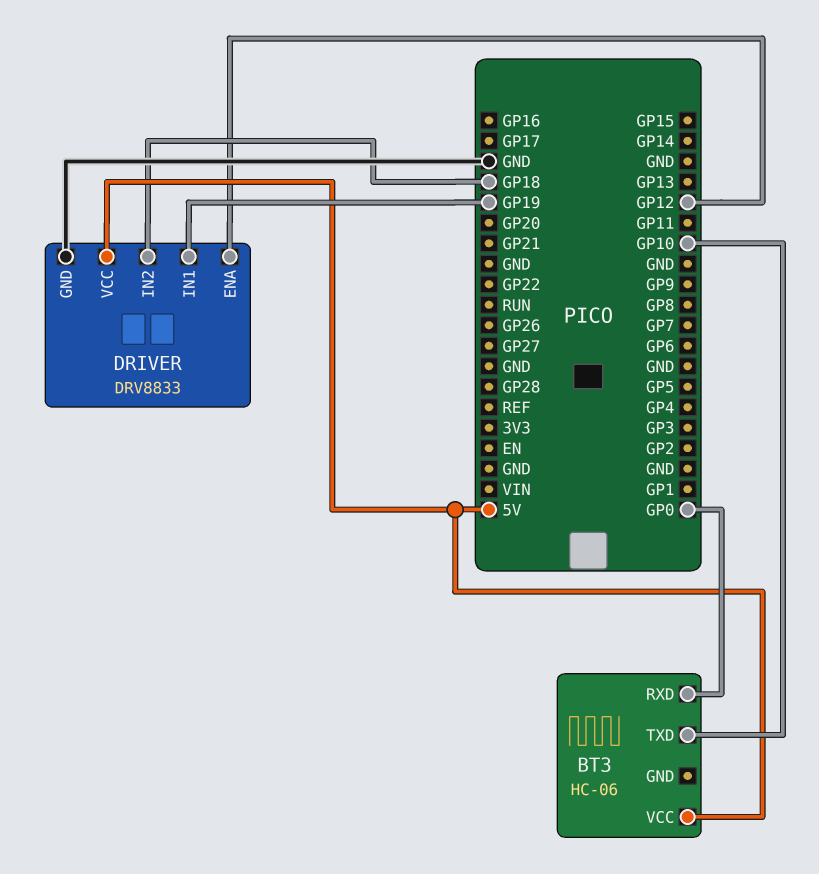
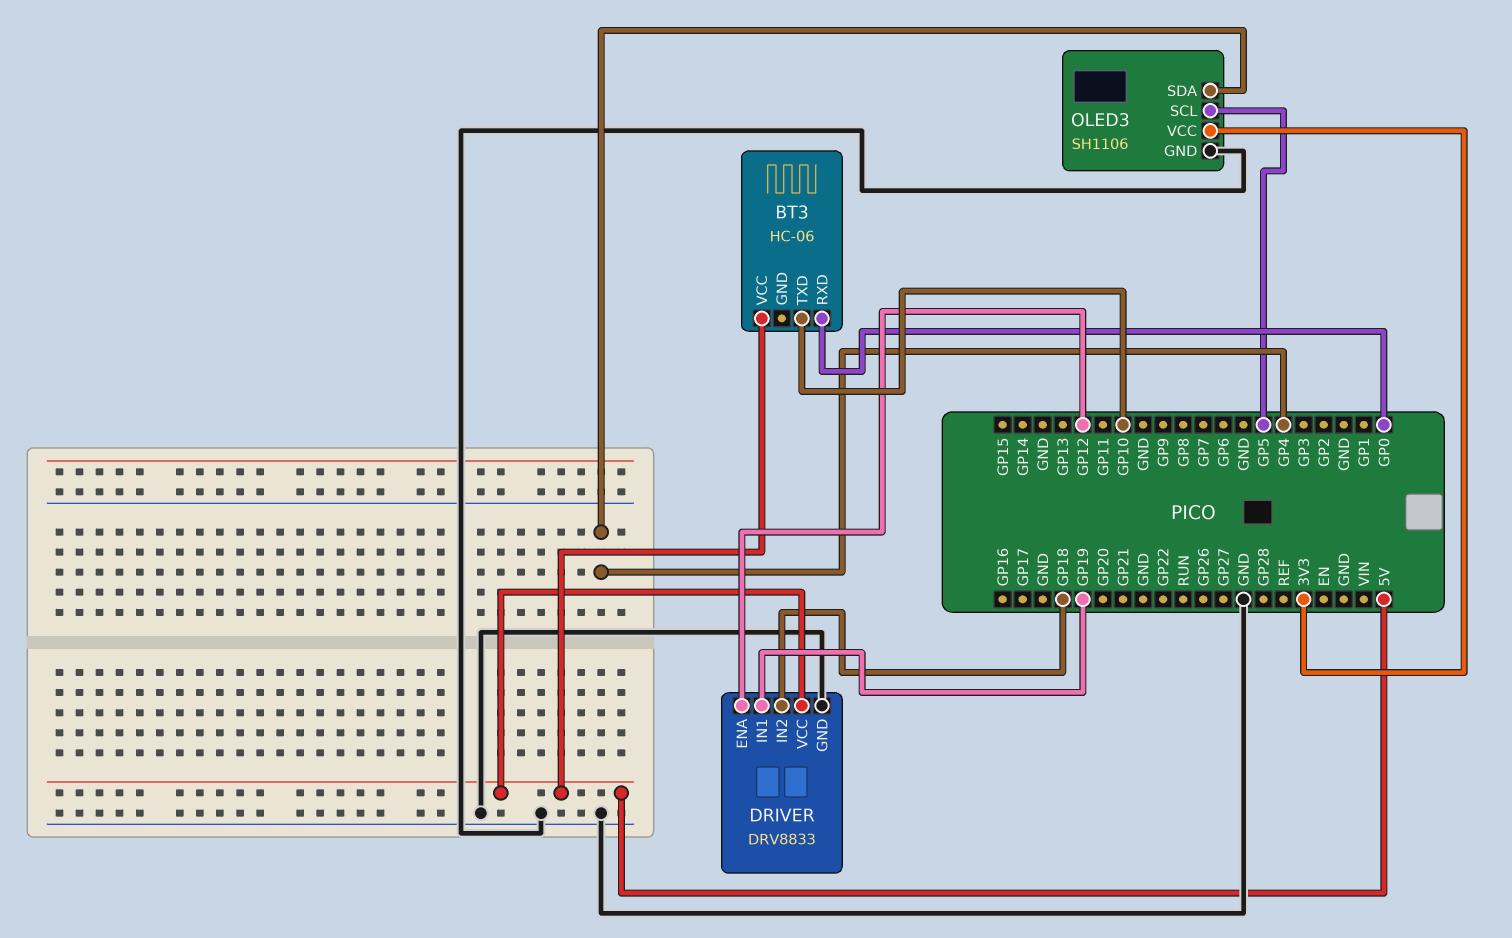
OLED3: none -> SH1106
OLED3 pin GND: none -> GND
OLED3 pin SCL: none -> GP5
OLED3 pin SDA: none -> GP4
OLED3 pin VCC: none -> 3V3

